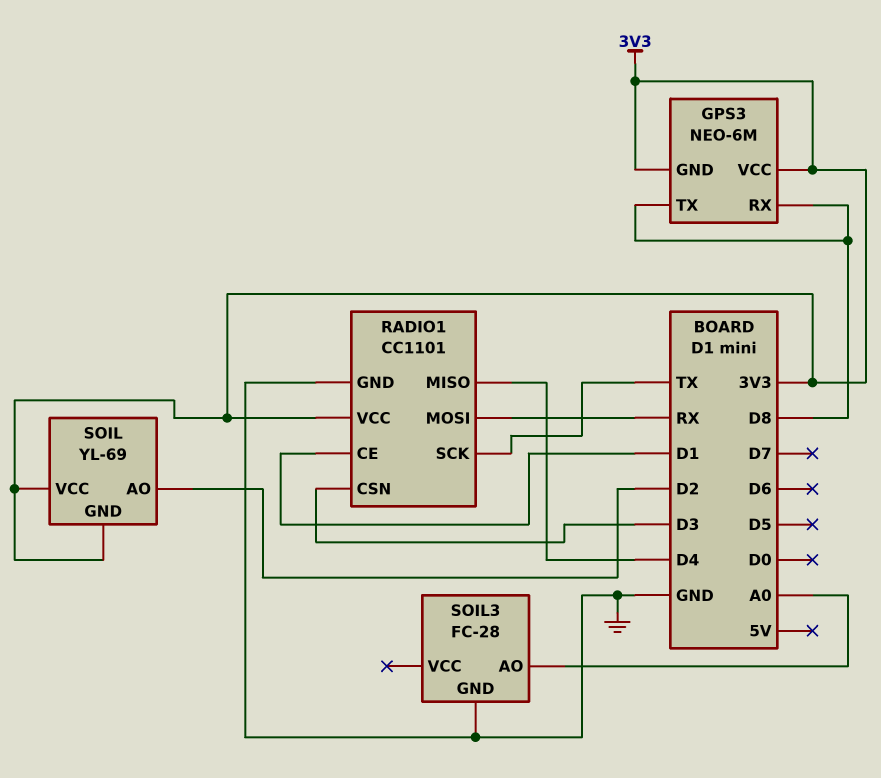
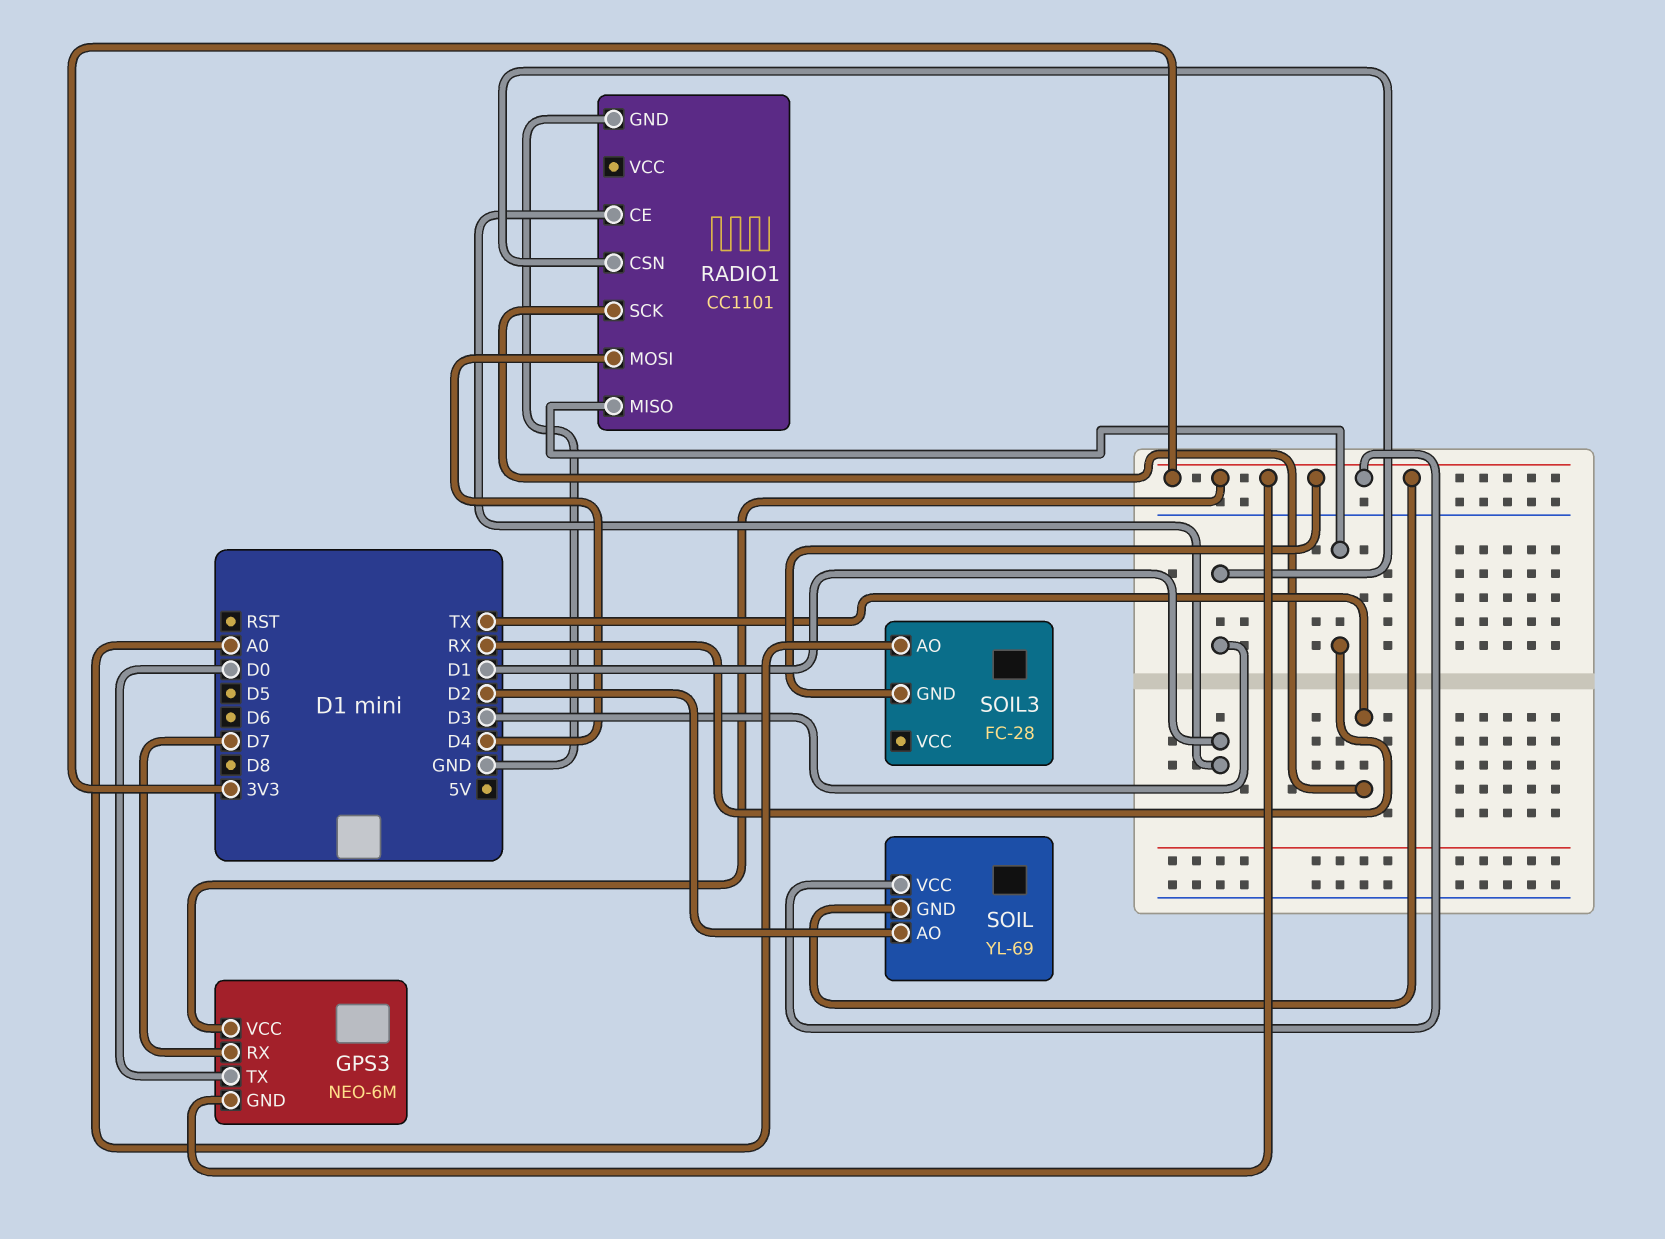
GPS3 pin RX: D8 -> D7
GPS3 pin TX: D8 -> D0
RADIO1 pin MISO: D4 -> RX
RADIO1 pin MOSI: RX -> D4
RADIO1 pin VCC: 3V3 -> none
SOIL3 pin GND: GND -> 3V3

